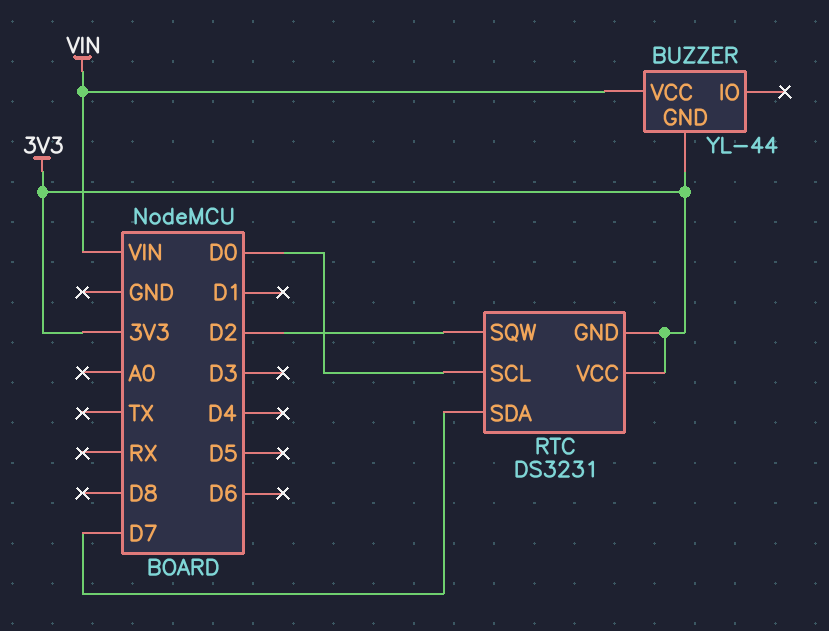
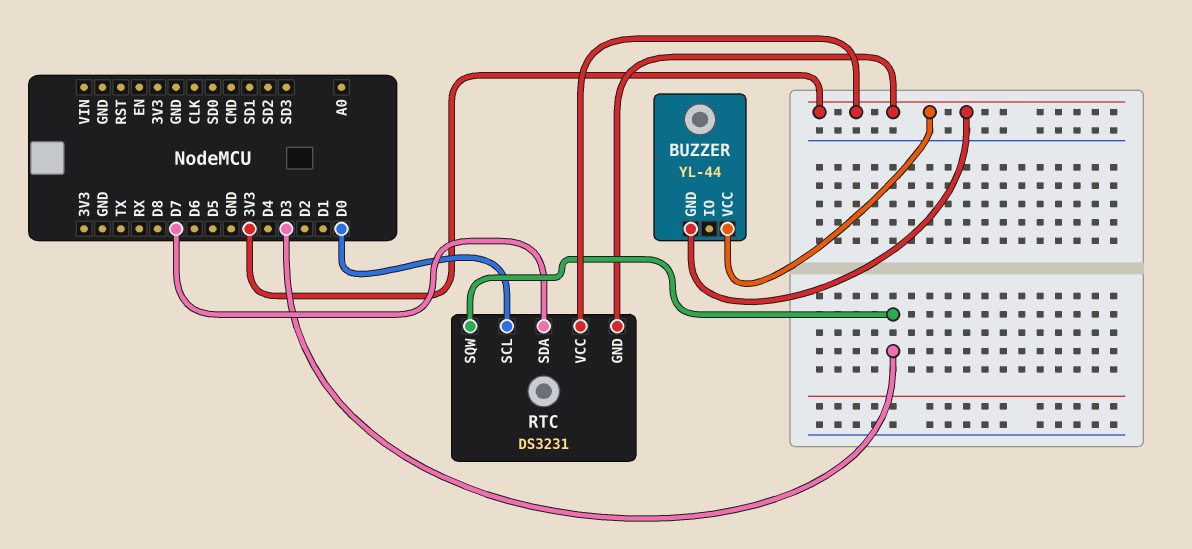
BUZZER pin VCC: VIN -> 3V3
RTC pin SQW: D2 -> D3

